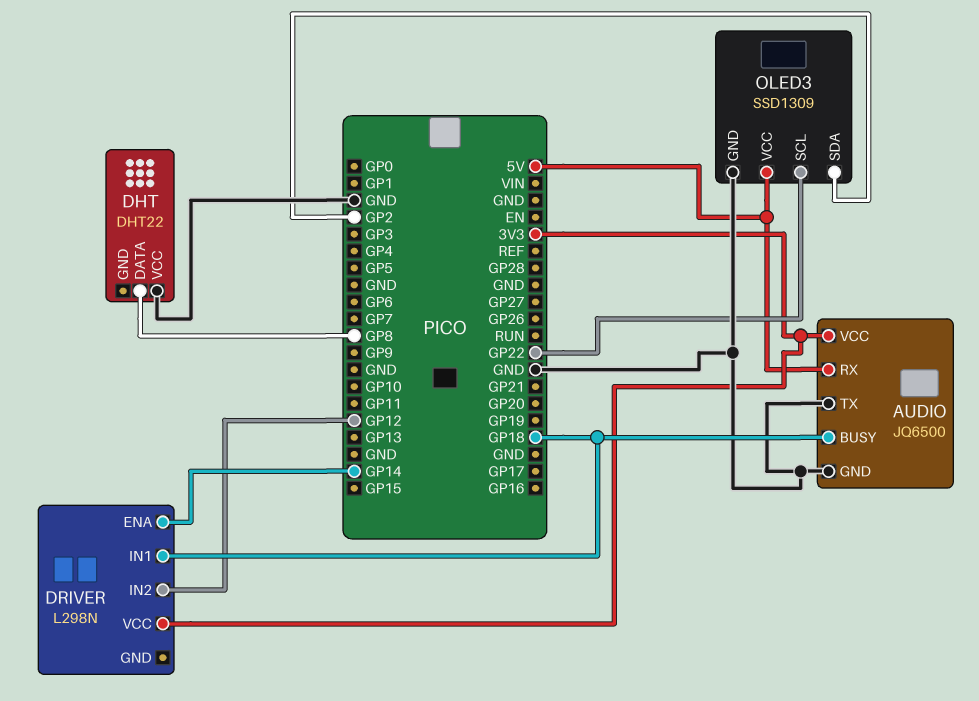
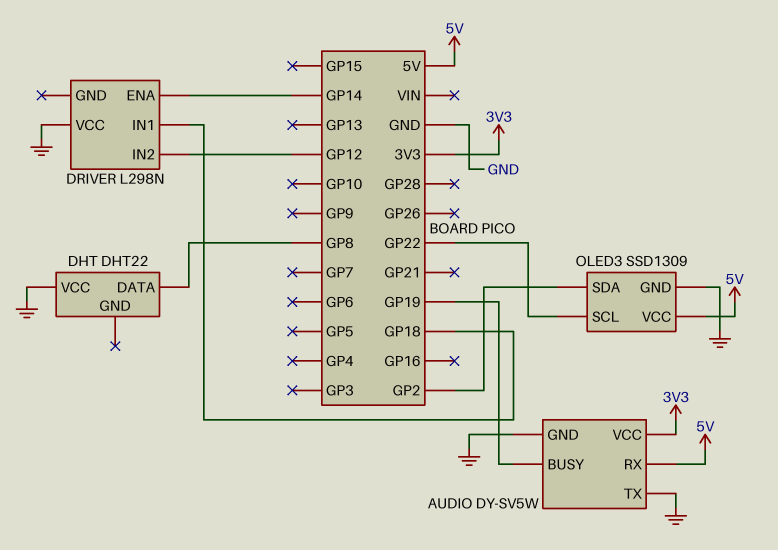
AUDIO: JQ6500 -> DY-SV5W
AUDIO pin BUSY: GP18 -> GP19
DRIVER pin VCC: 3V3 -> GND

